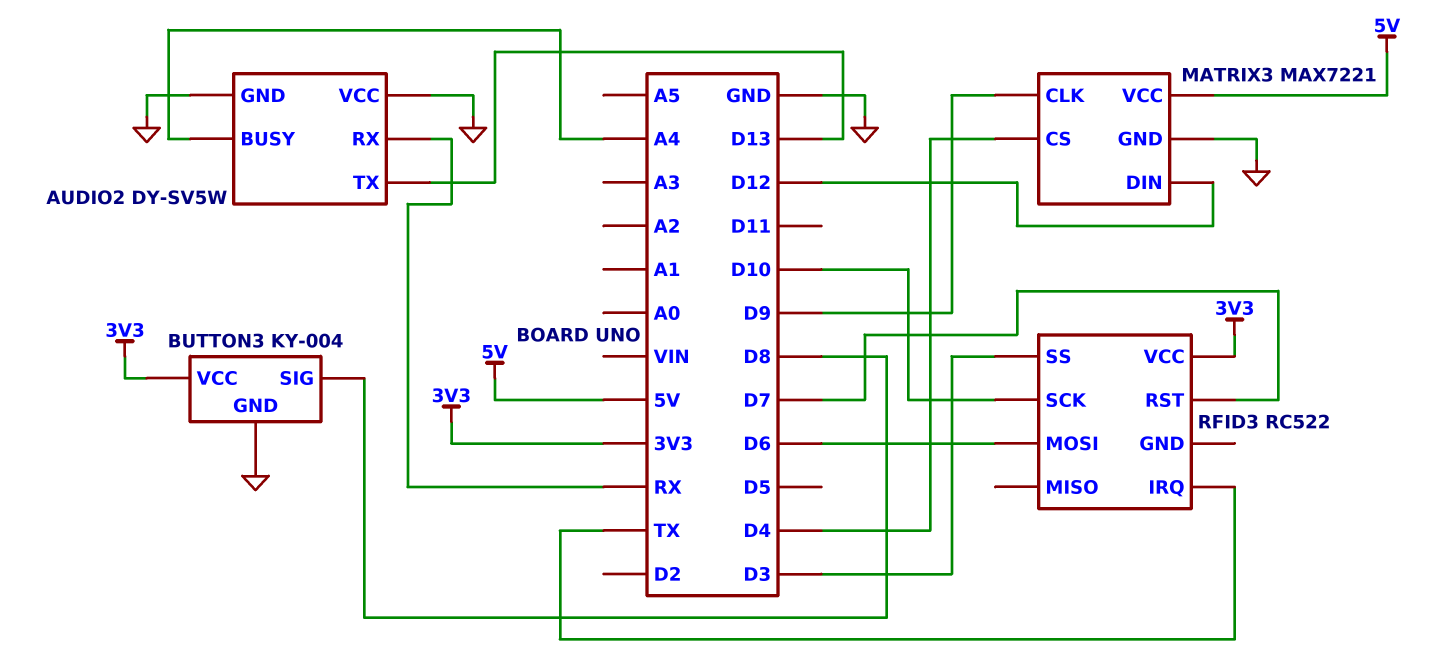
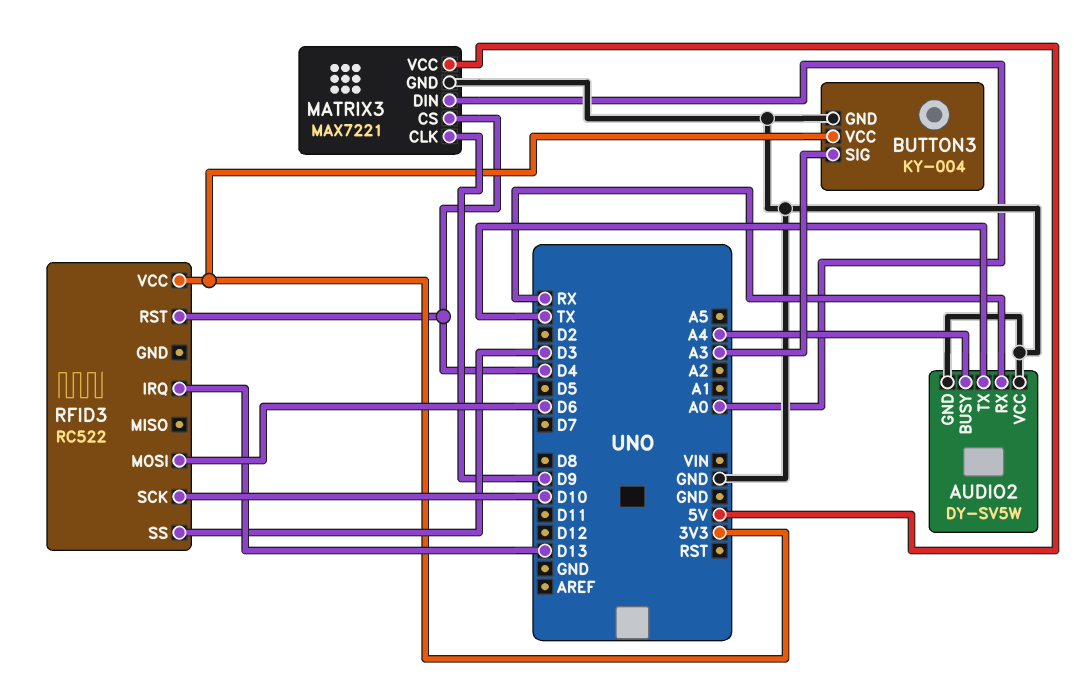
AUDIO2 pin TX: D13 -> TX
BUTTON3 pin SIG: D8 -> A3
MATRIX3 pin DIN: D12 -> A0
RFID3 pin IRQ: TX -> D13
RFID3 pin RST: D7 -> D4

